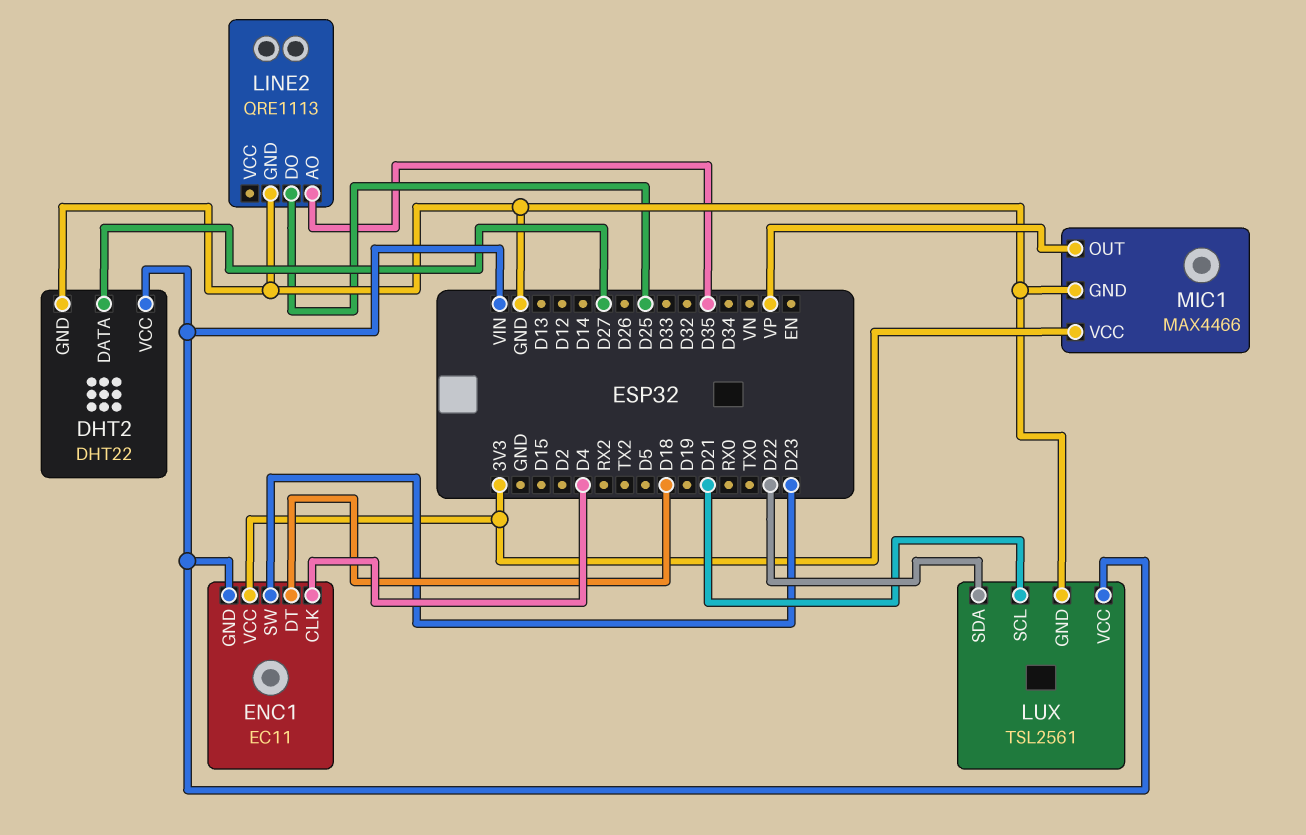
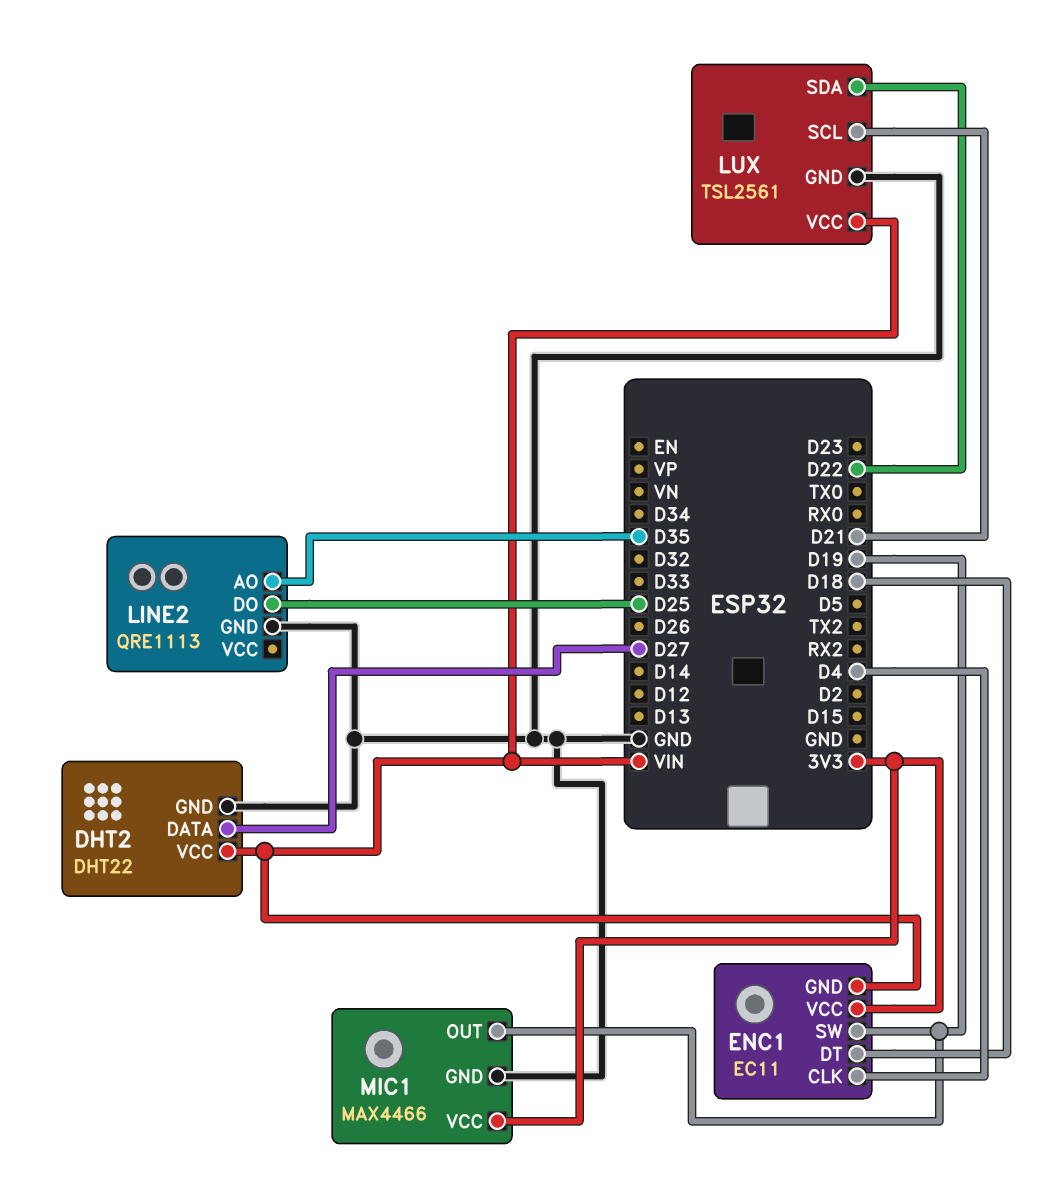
ENC1 pin SW: D23 -> D19
MIC1 pin OUT: VP -> D19

